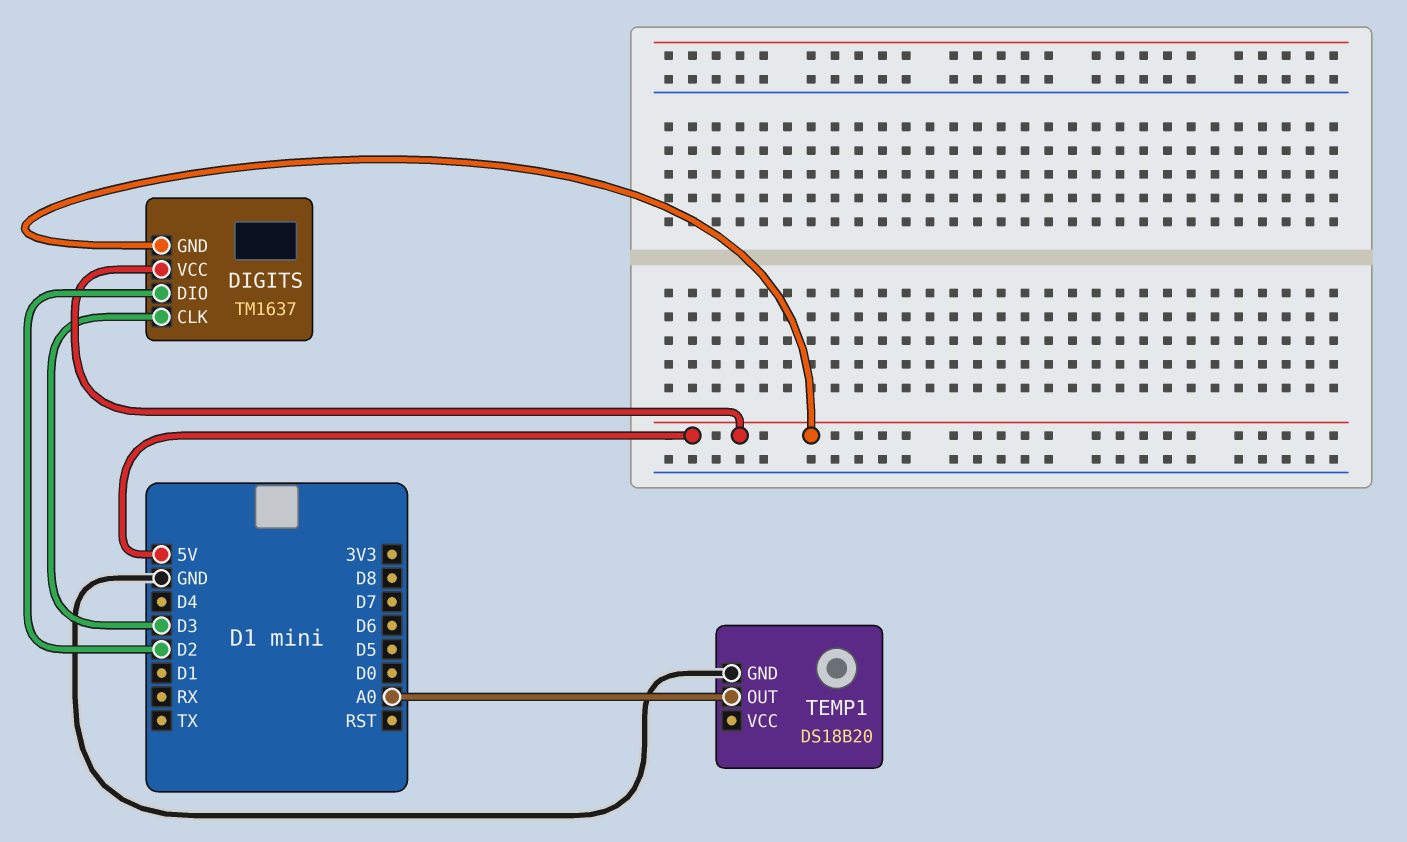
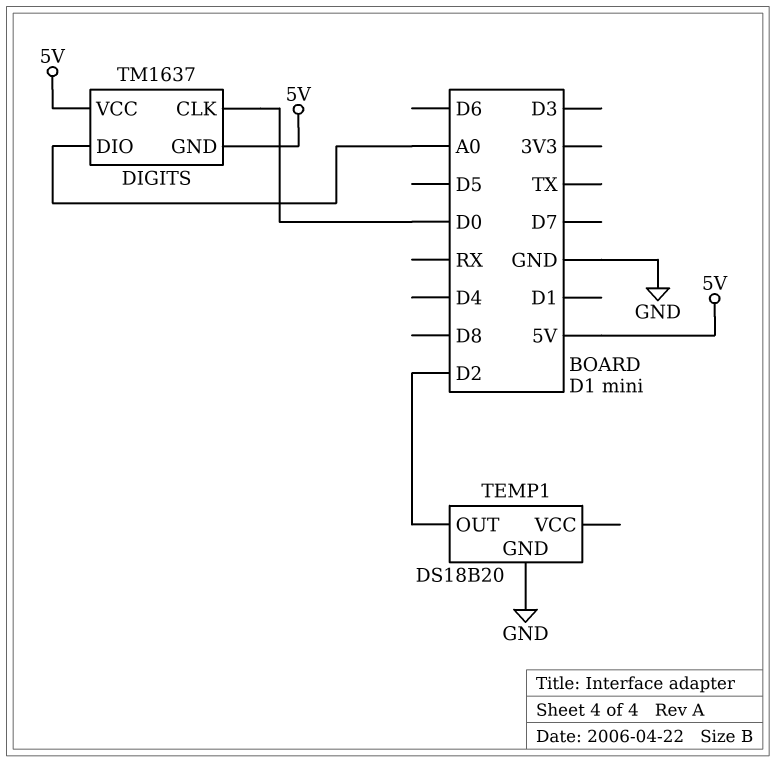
DIGITS pin CLK: D3 -> D0
DIGITS pin DIO: D2 -> A0
TEMP1 pin OUT: A0 -> D2

